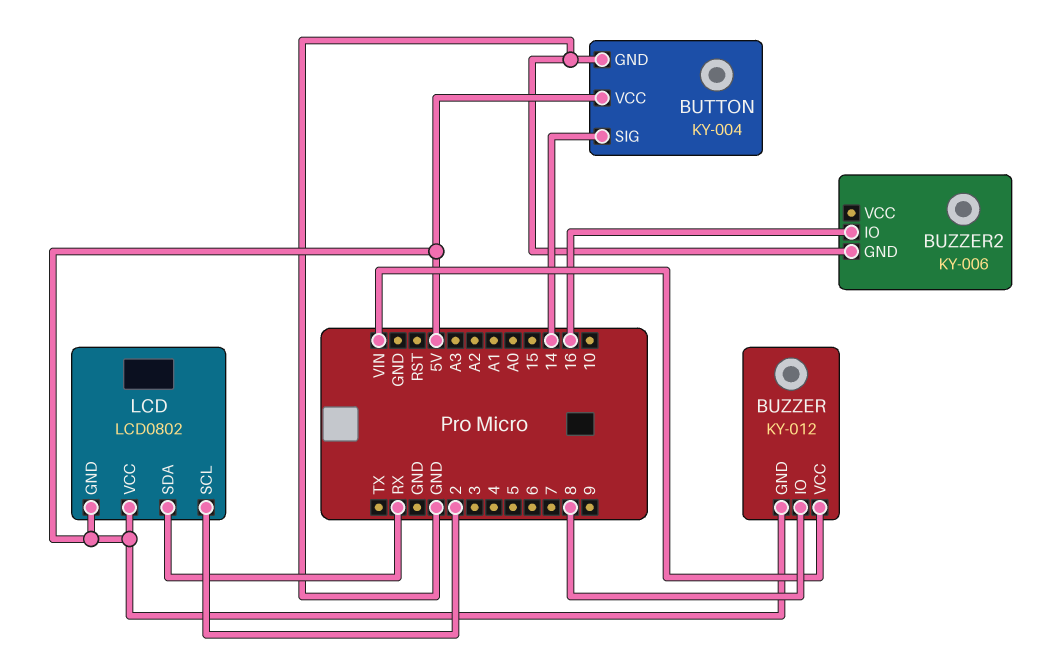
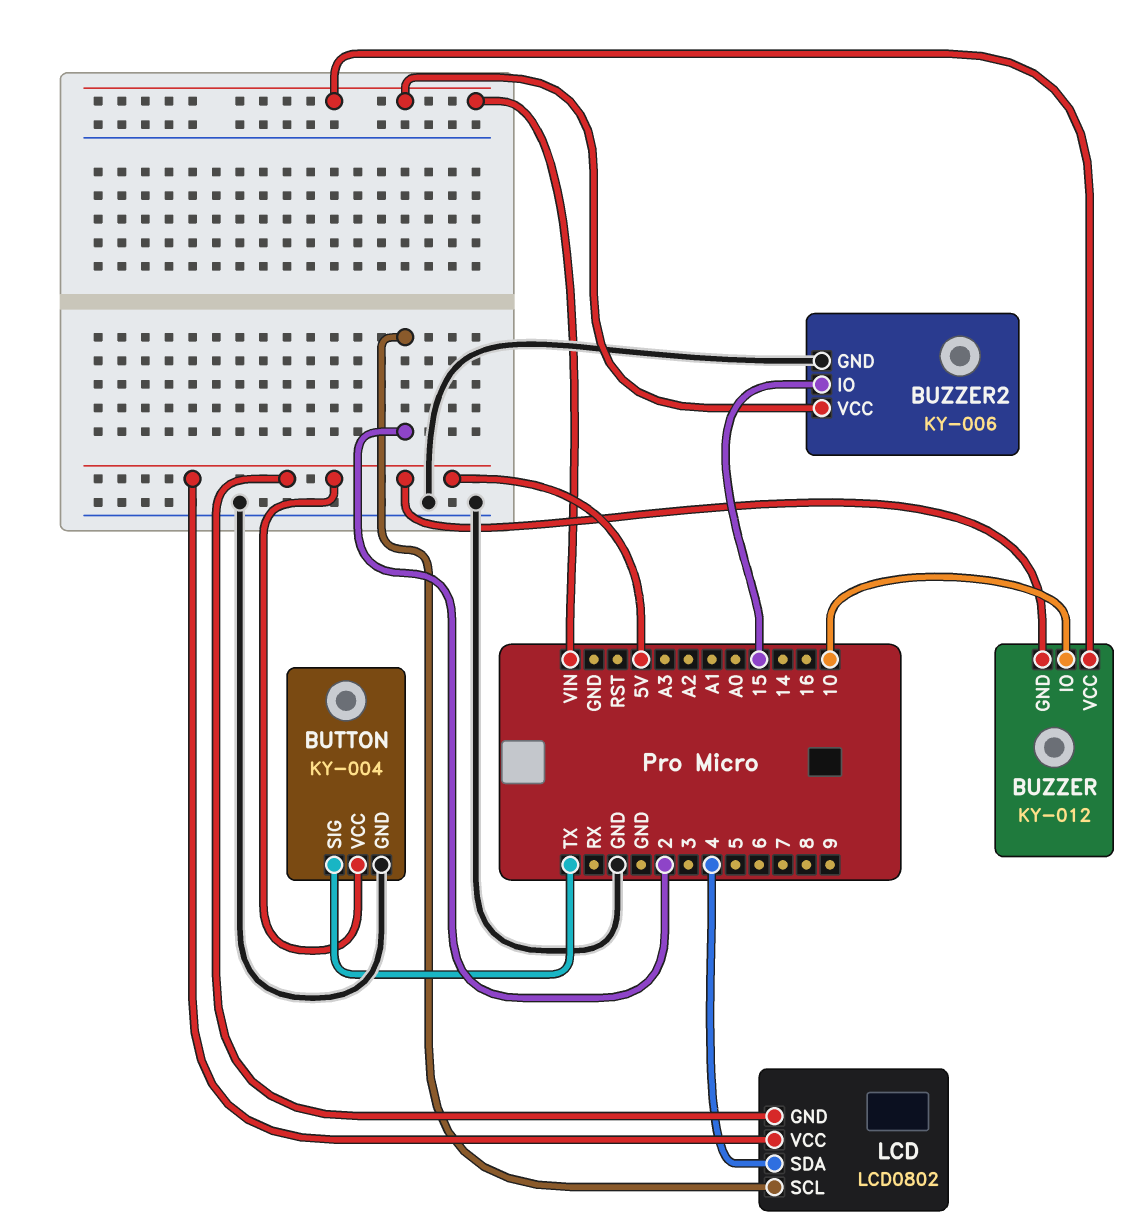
BUTTON pin SIG: 14 -> TX
BUZZER pin IO: 8 -> 10
BUZZER2 pin IO: 16 -> 15
BUZZER2 pin VCC: none -> VIN
LCD pin SDA: RX -> 4

